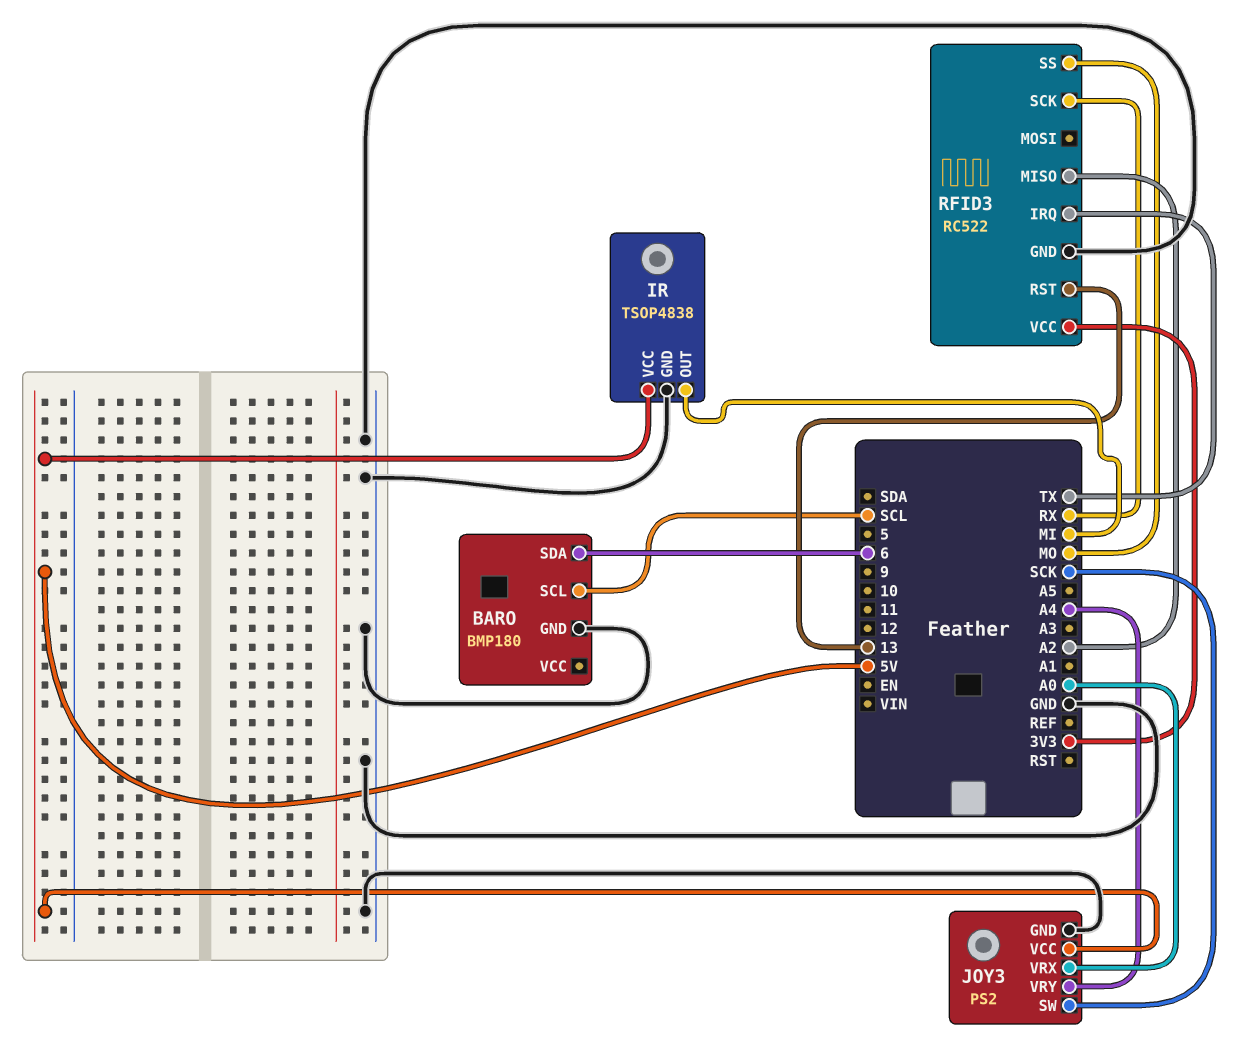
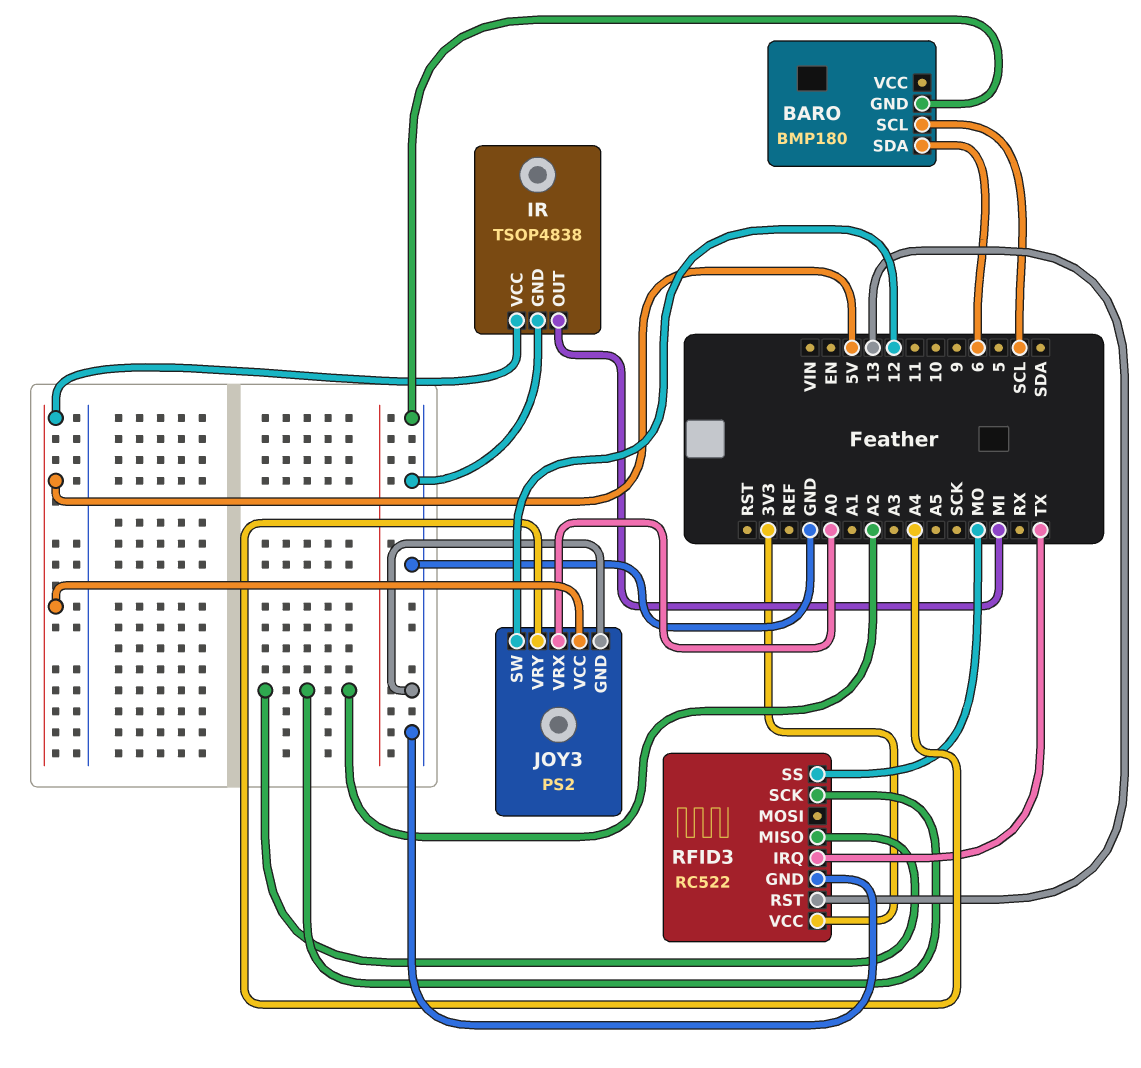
JOY3 pin SW: SCK -> 12
RFID3 pin SCK: RX -> A2

